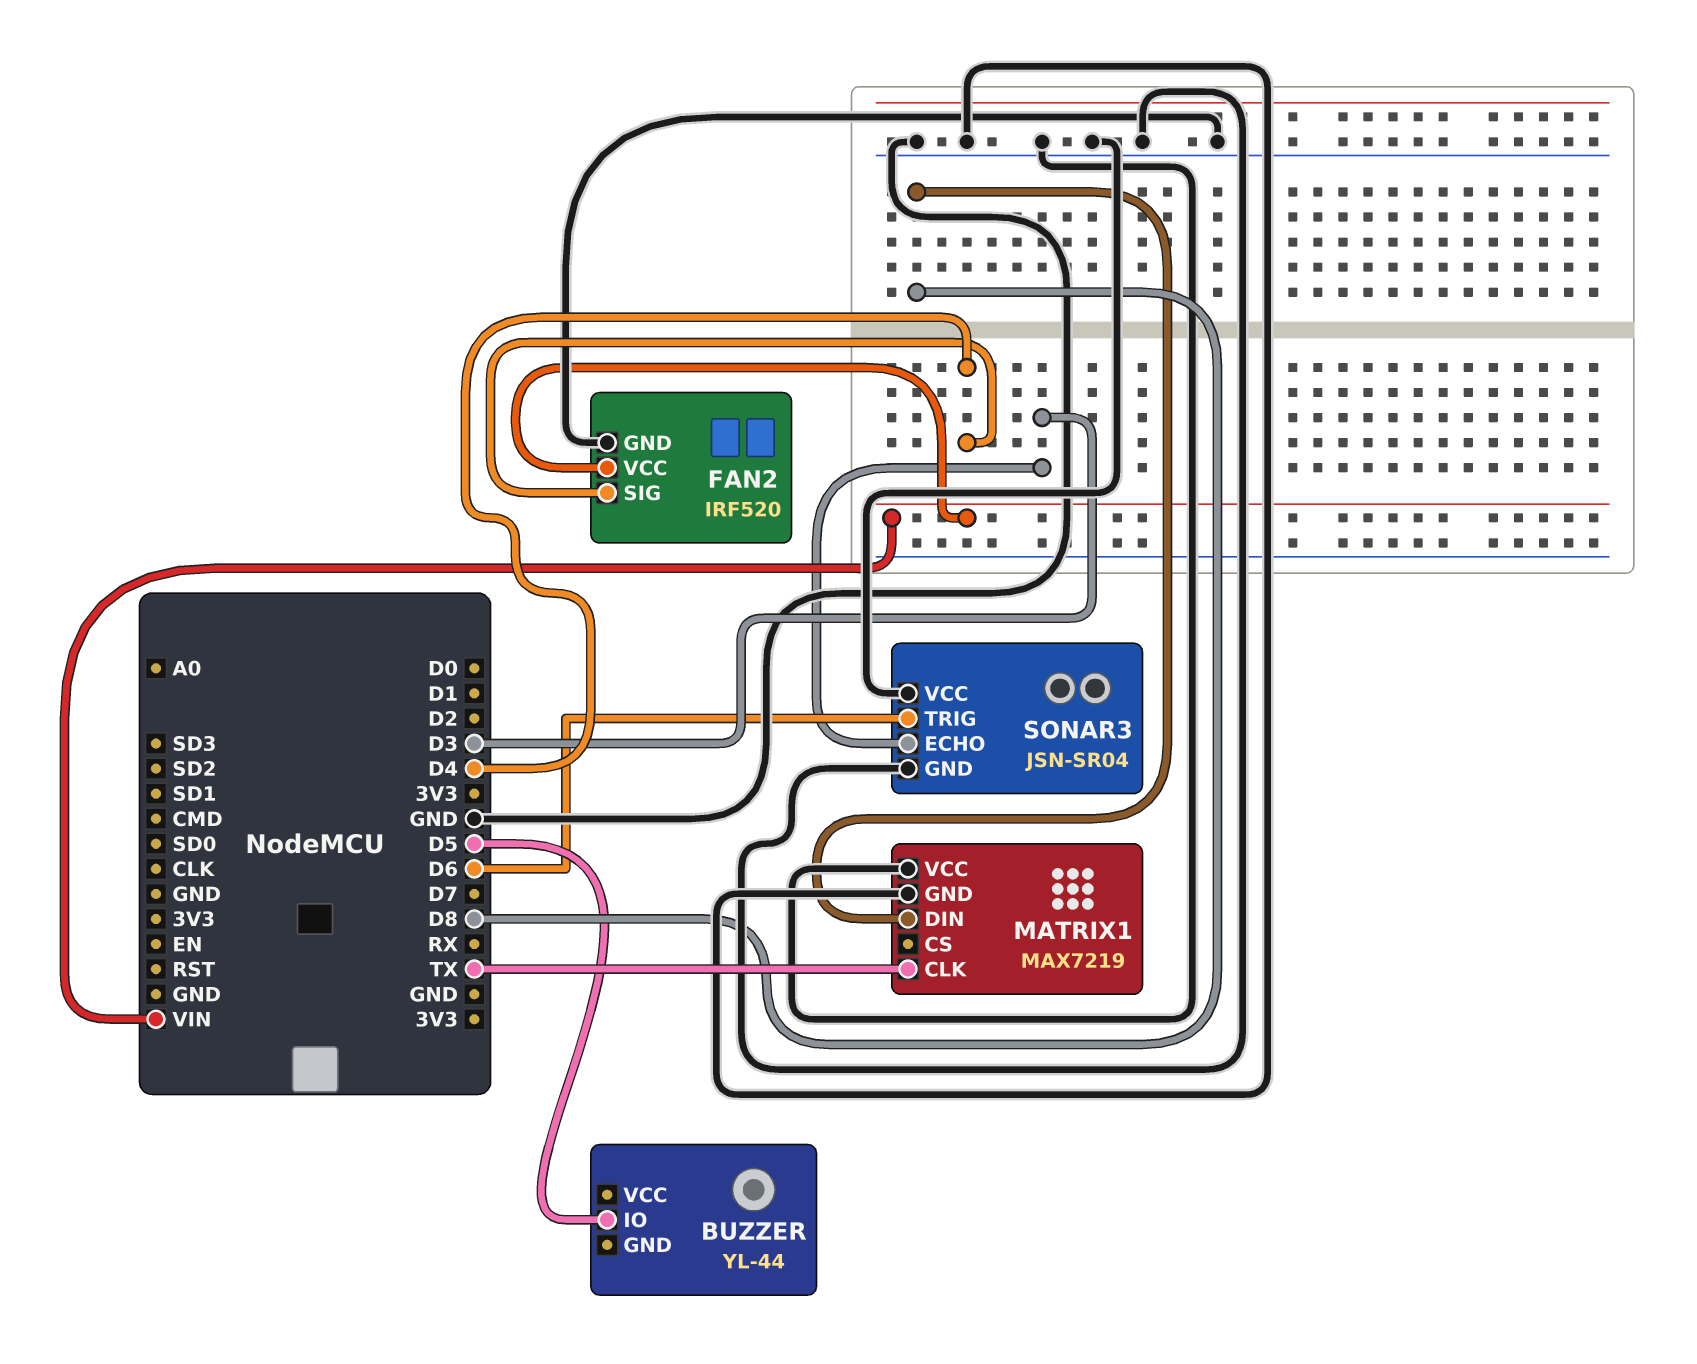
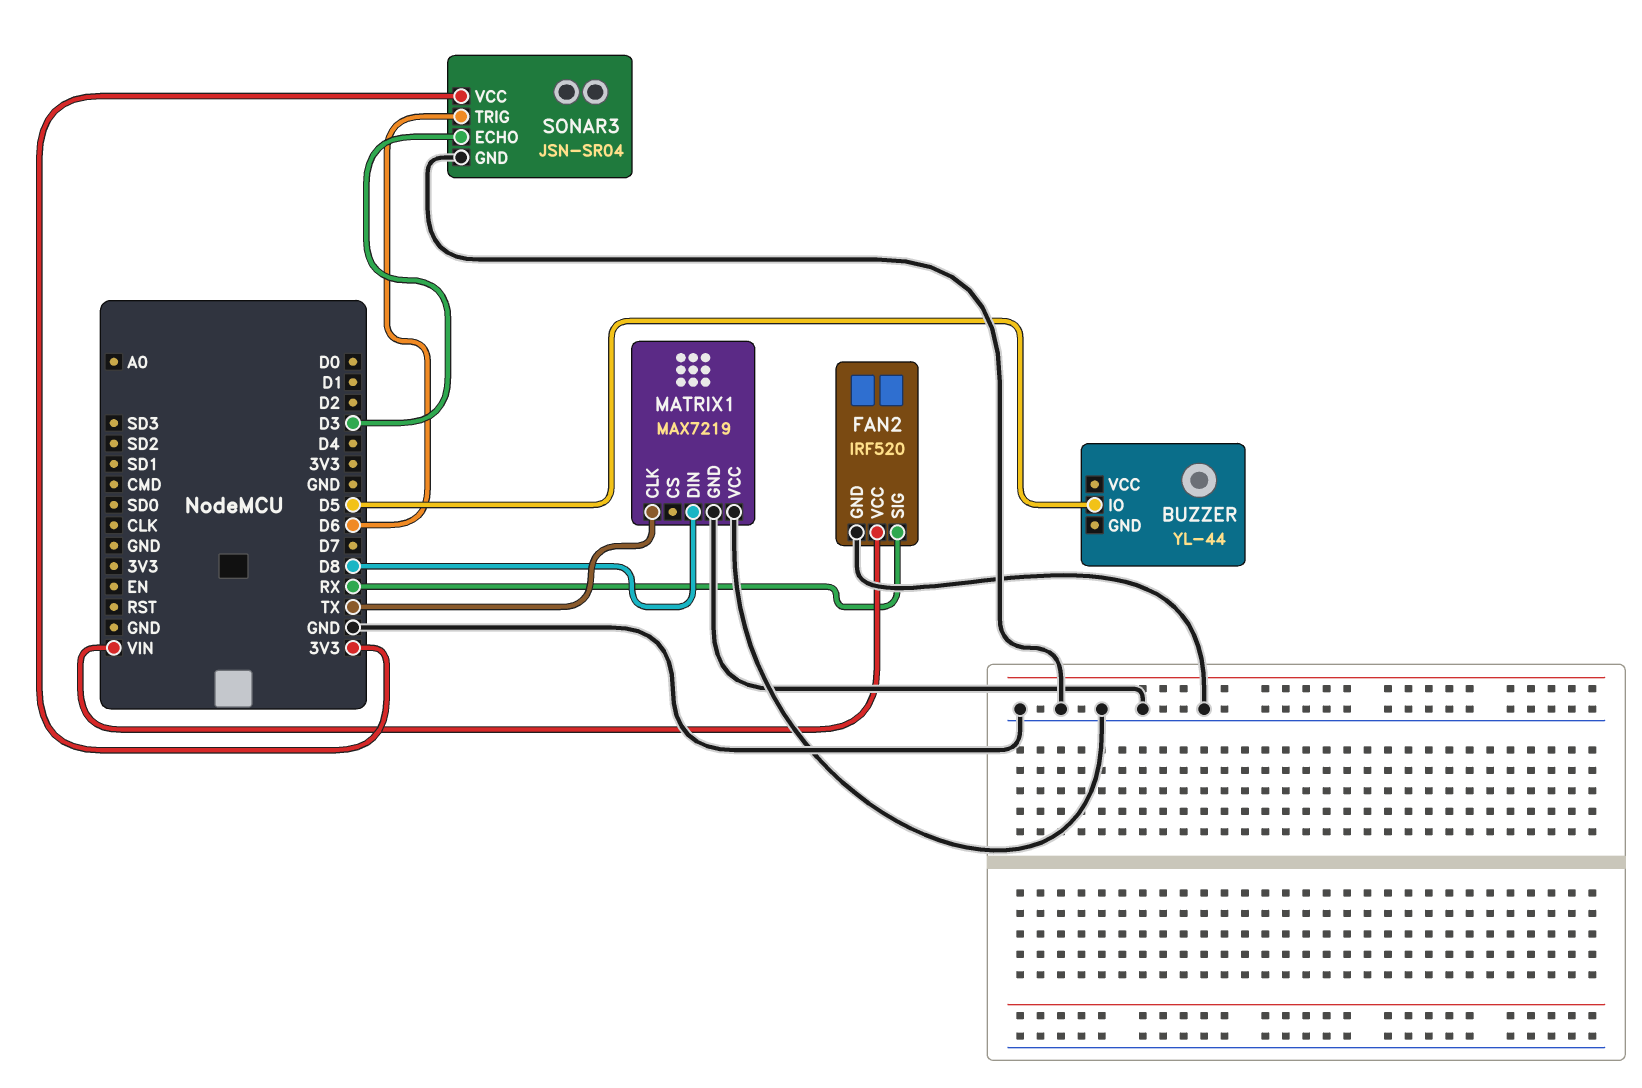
FAN2 pin SIG: D4 -> RX
SONAR3 pin VCC: GND -> 3V3

